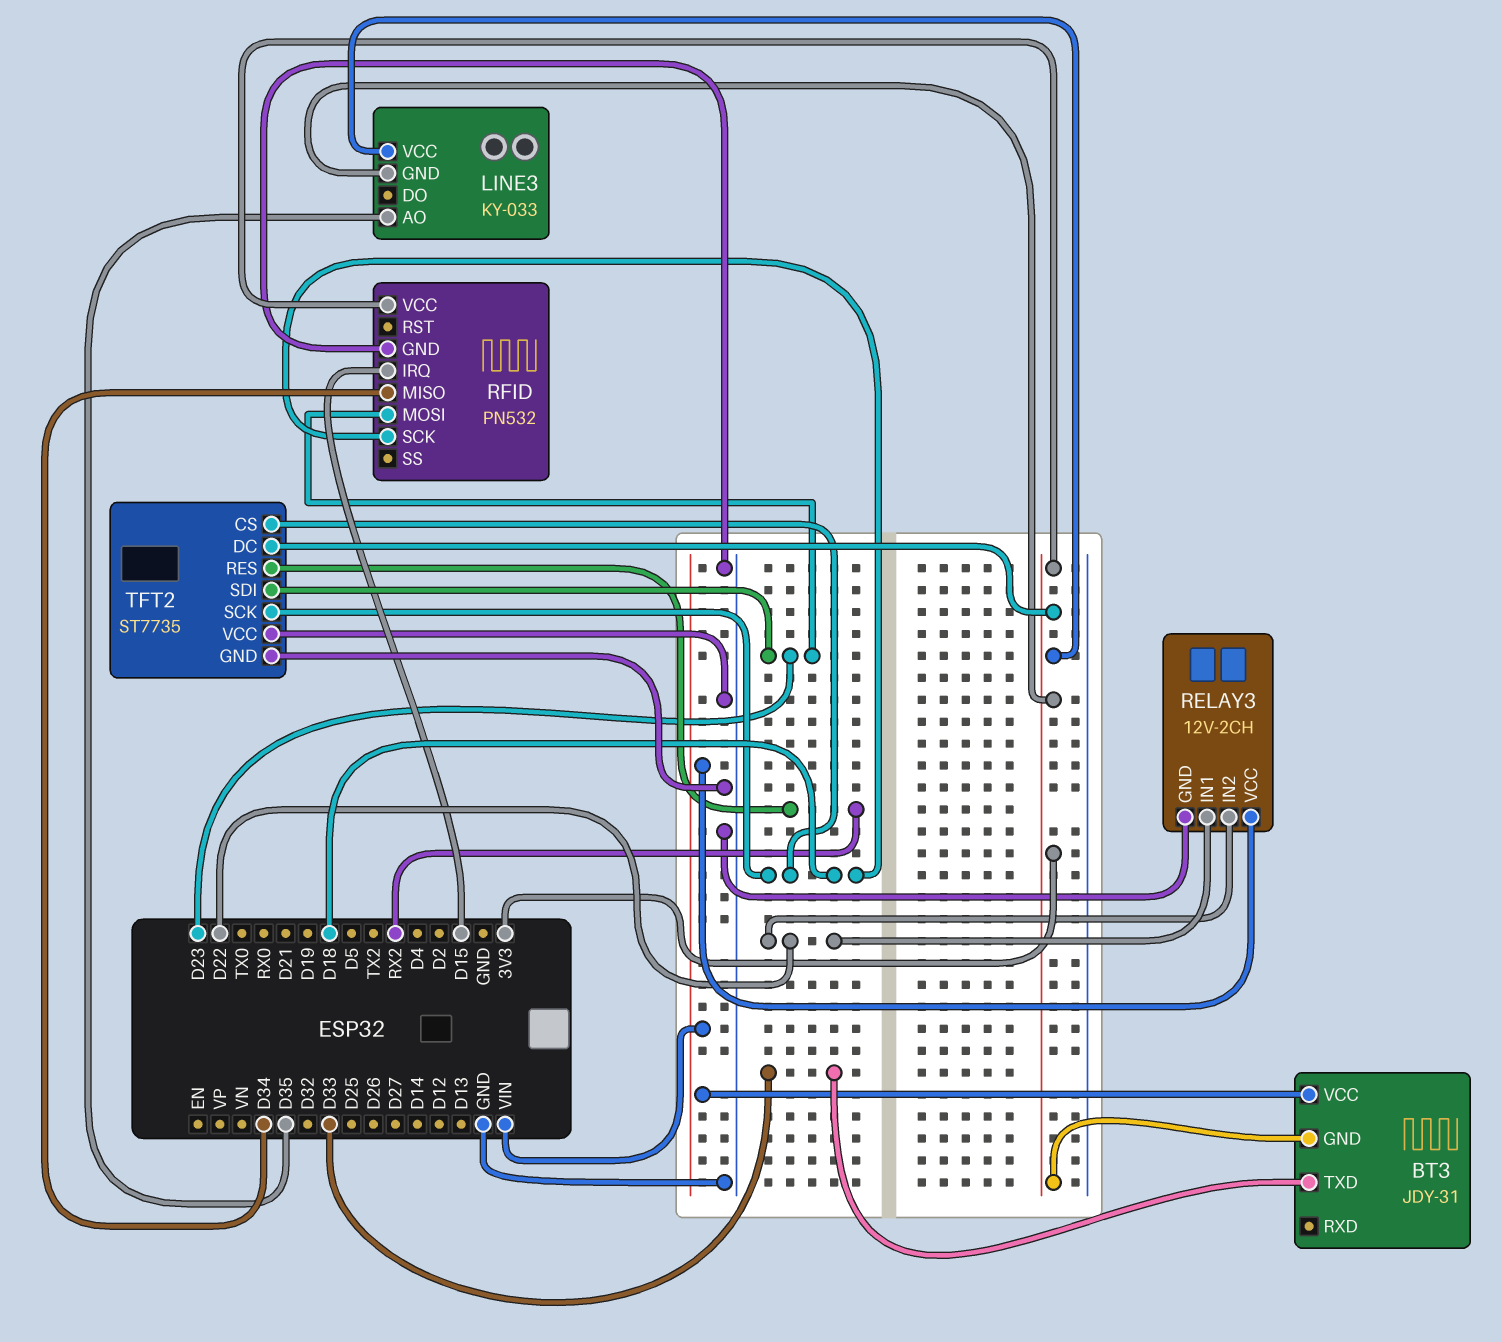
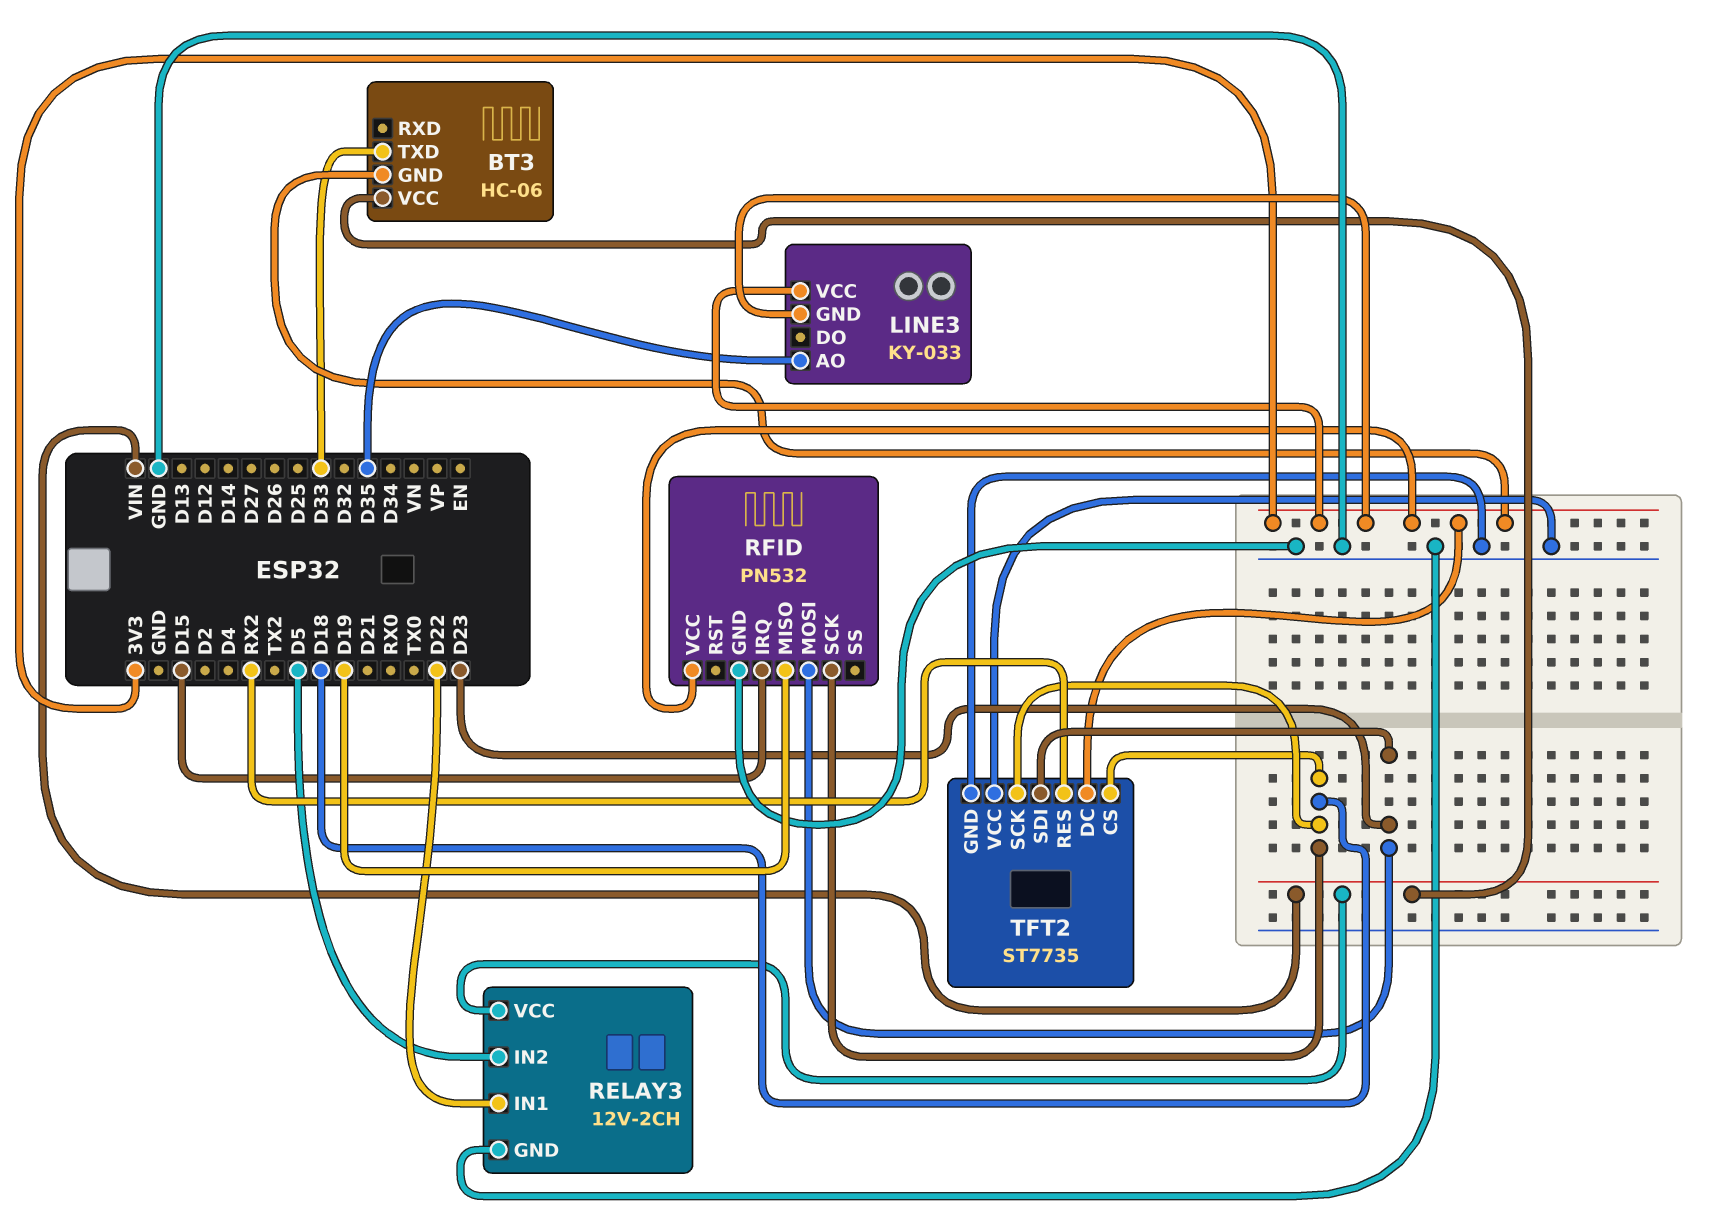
BT3: JDY-31 -> HC-06
RELAY3 pin IN2: D22 -> D5
RFID pin MISO: D34 -> D19

